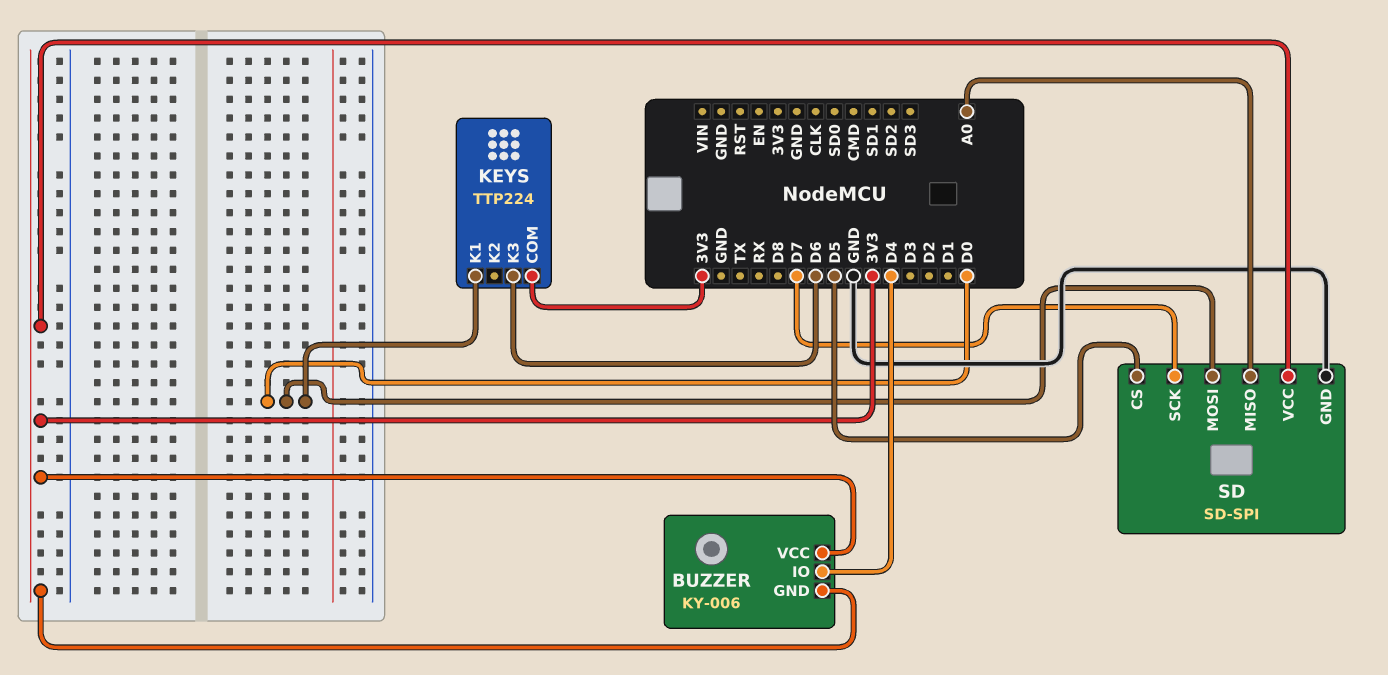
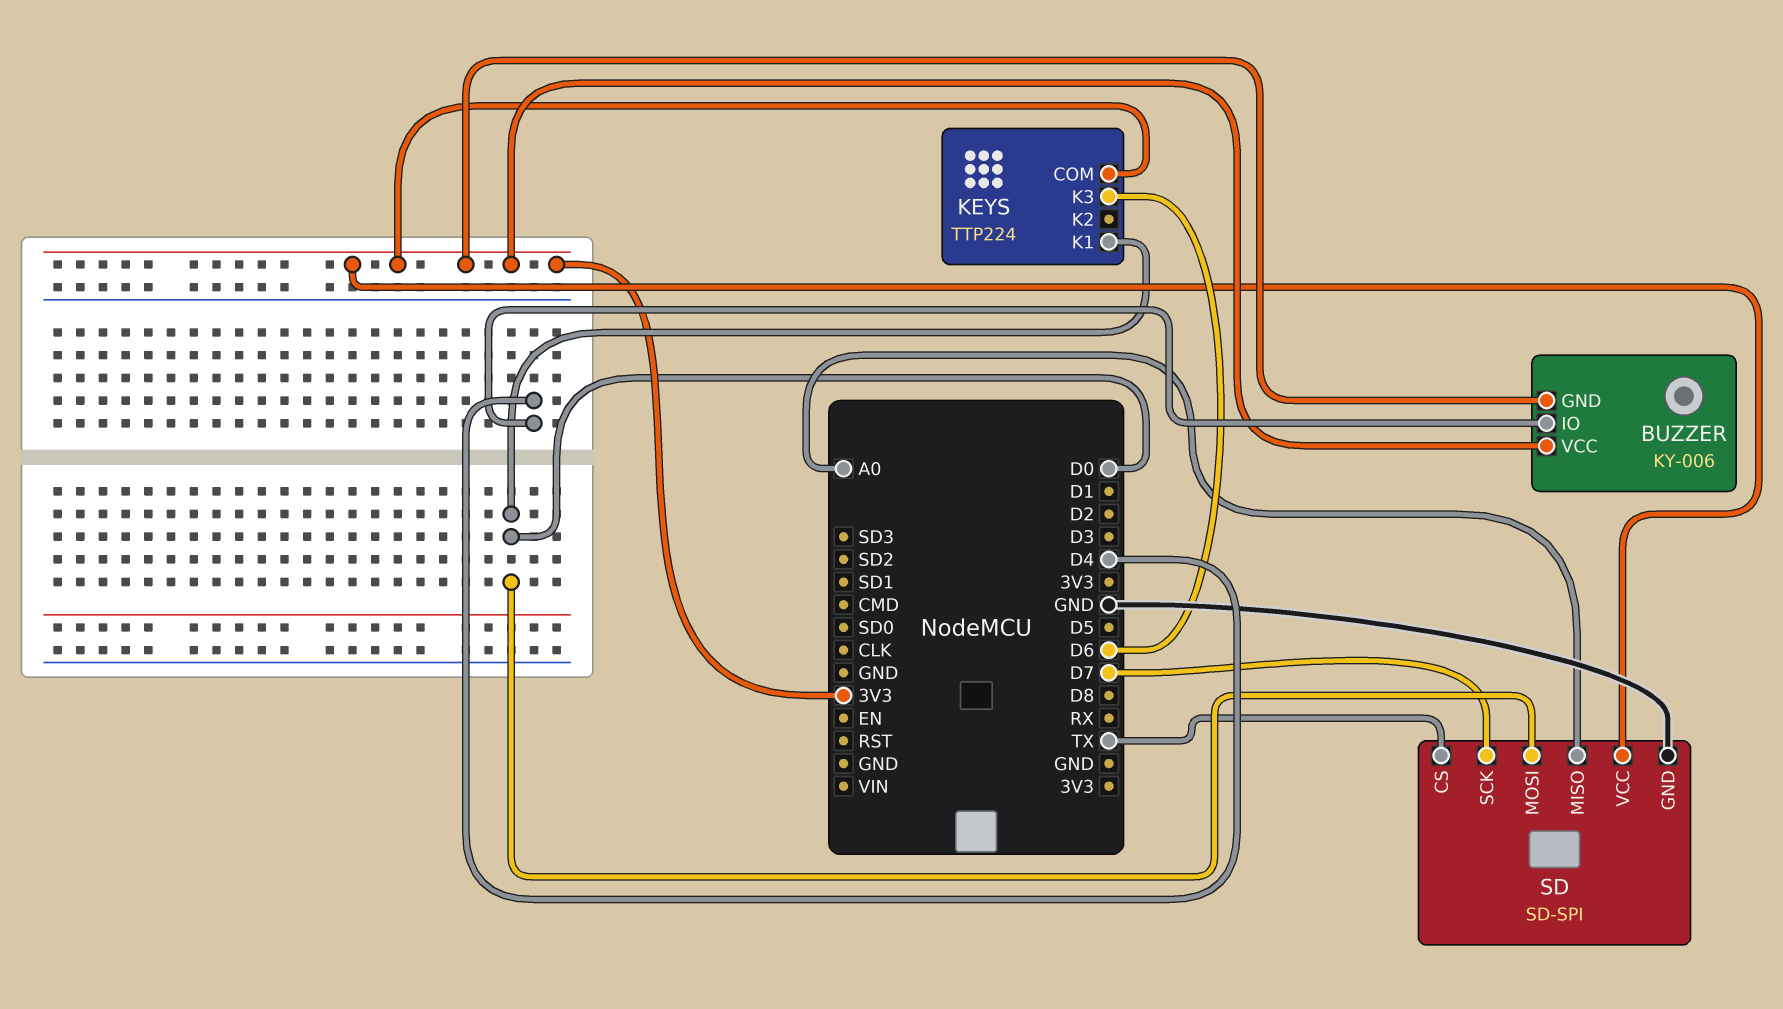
SD pin CS: D5 -> TX

